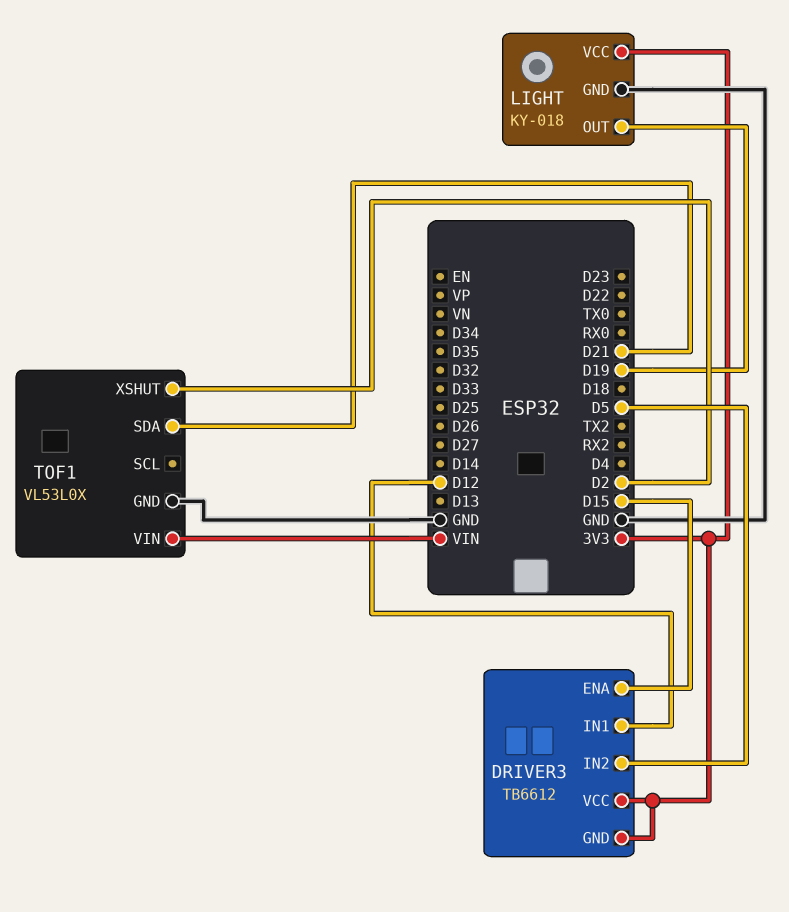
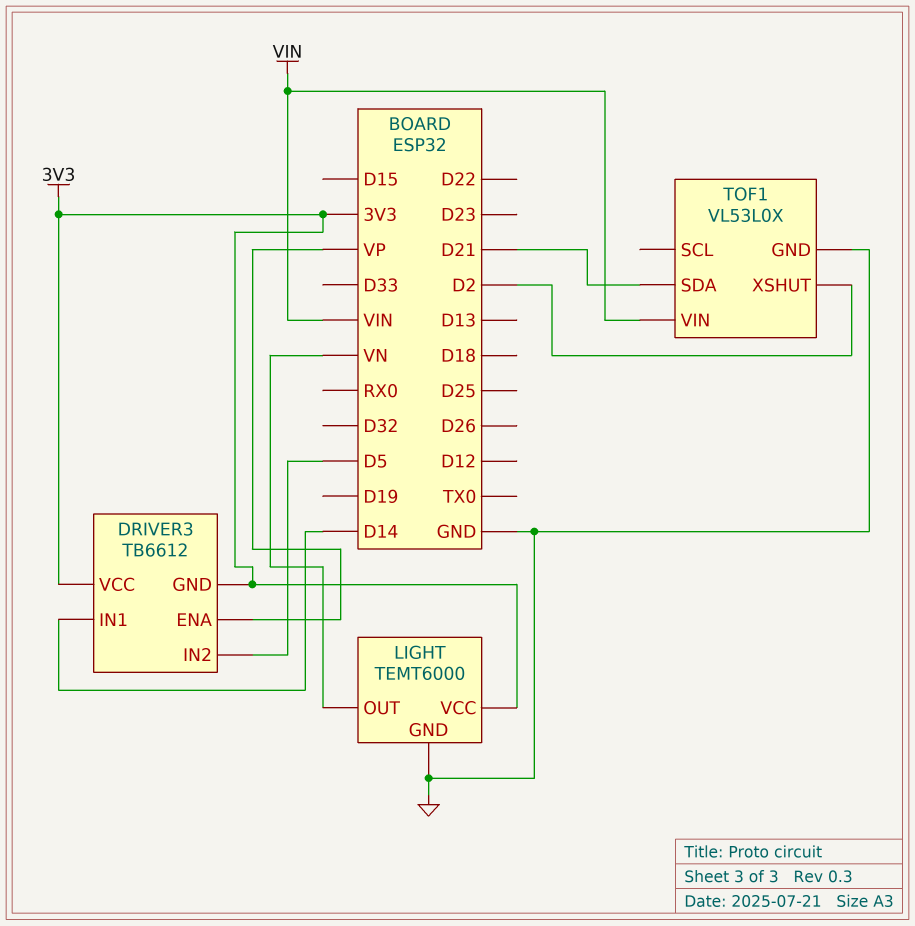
DRIVER3 pin ENA: D15 -> VP
DRIVER3 pin IN1: D12 -> D14
LIGHT: KY-018 -> TEMT6000
LIGHT pin OUT: D19 -> VN

